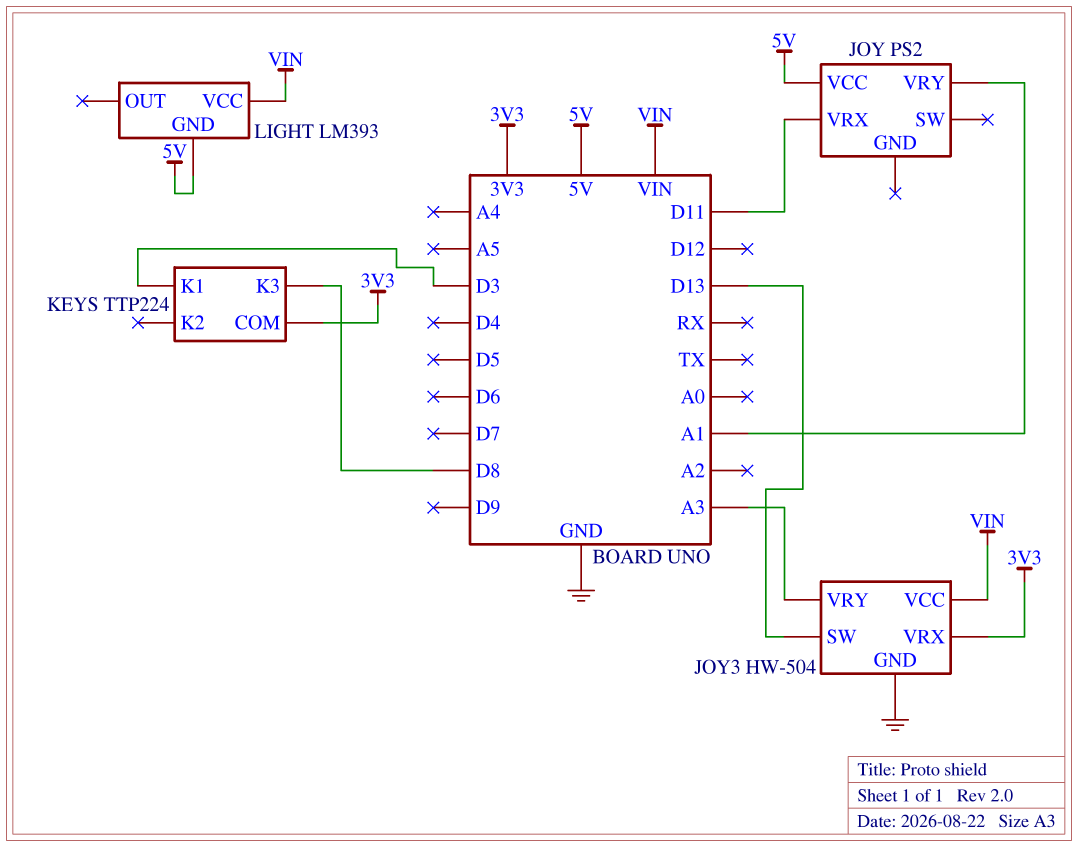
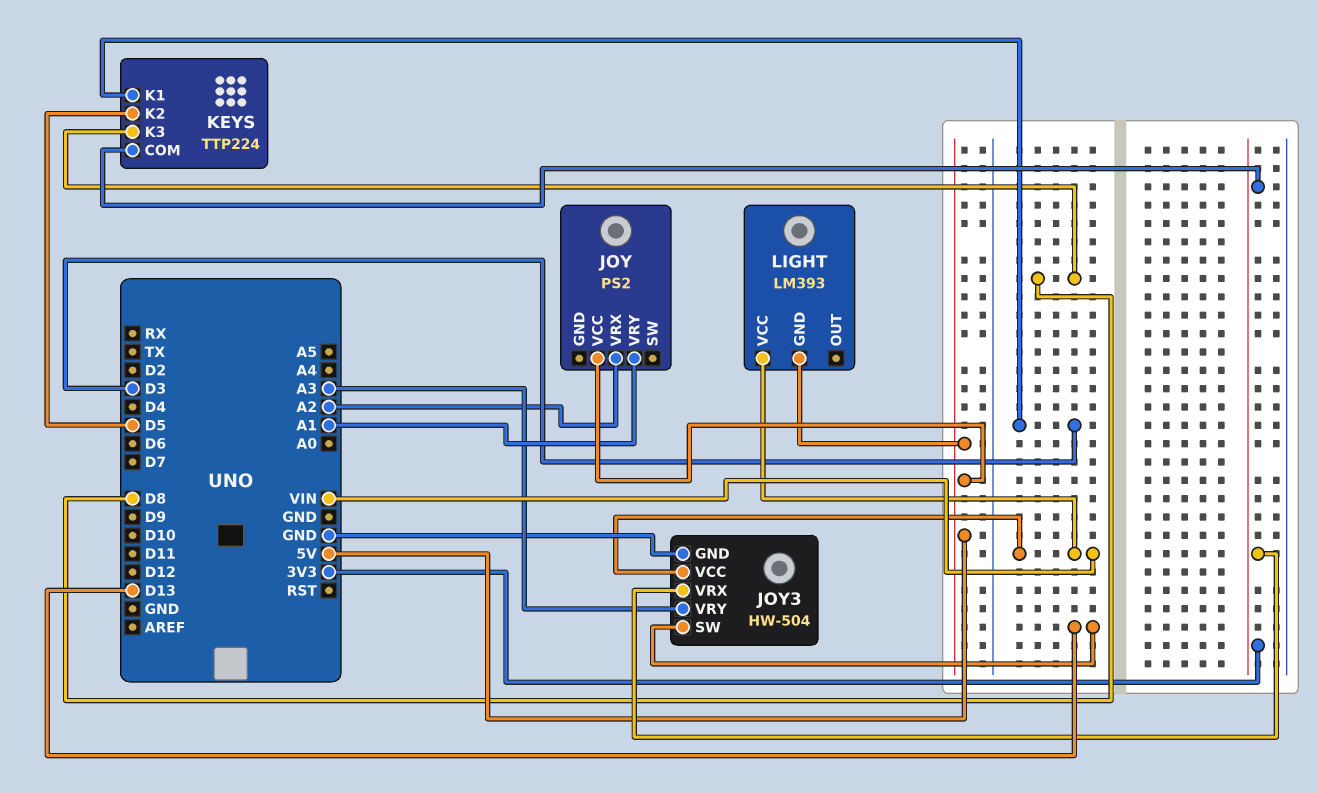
JOY pin VRX: D11 -> A2
KEYS pin K2: none -> D5

